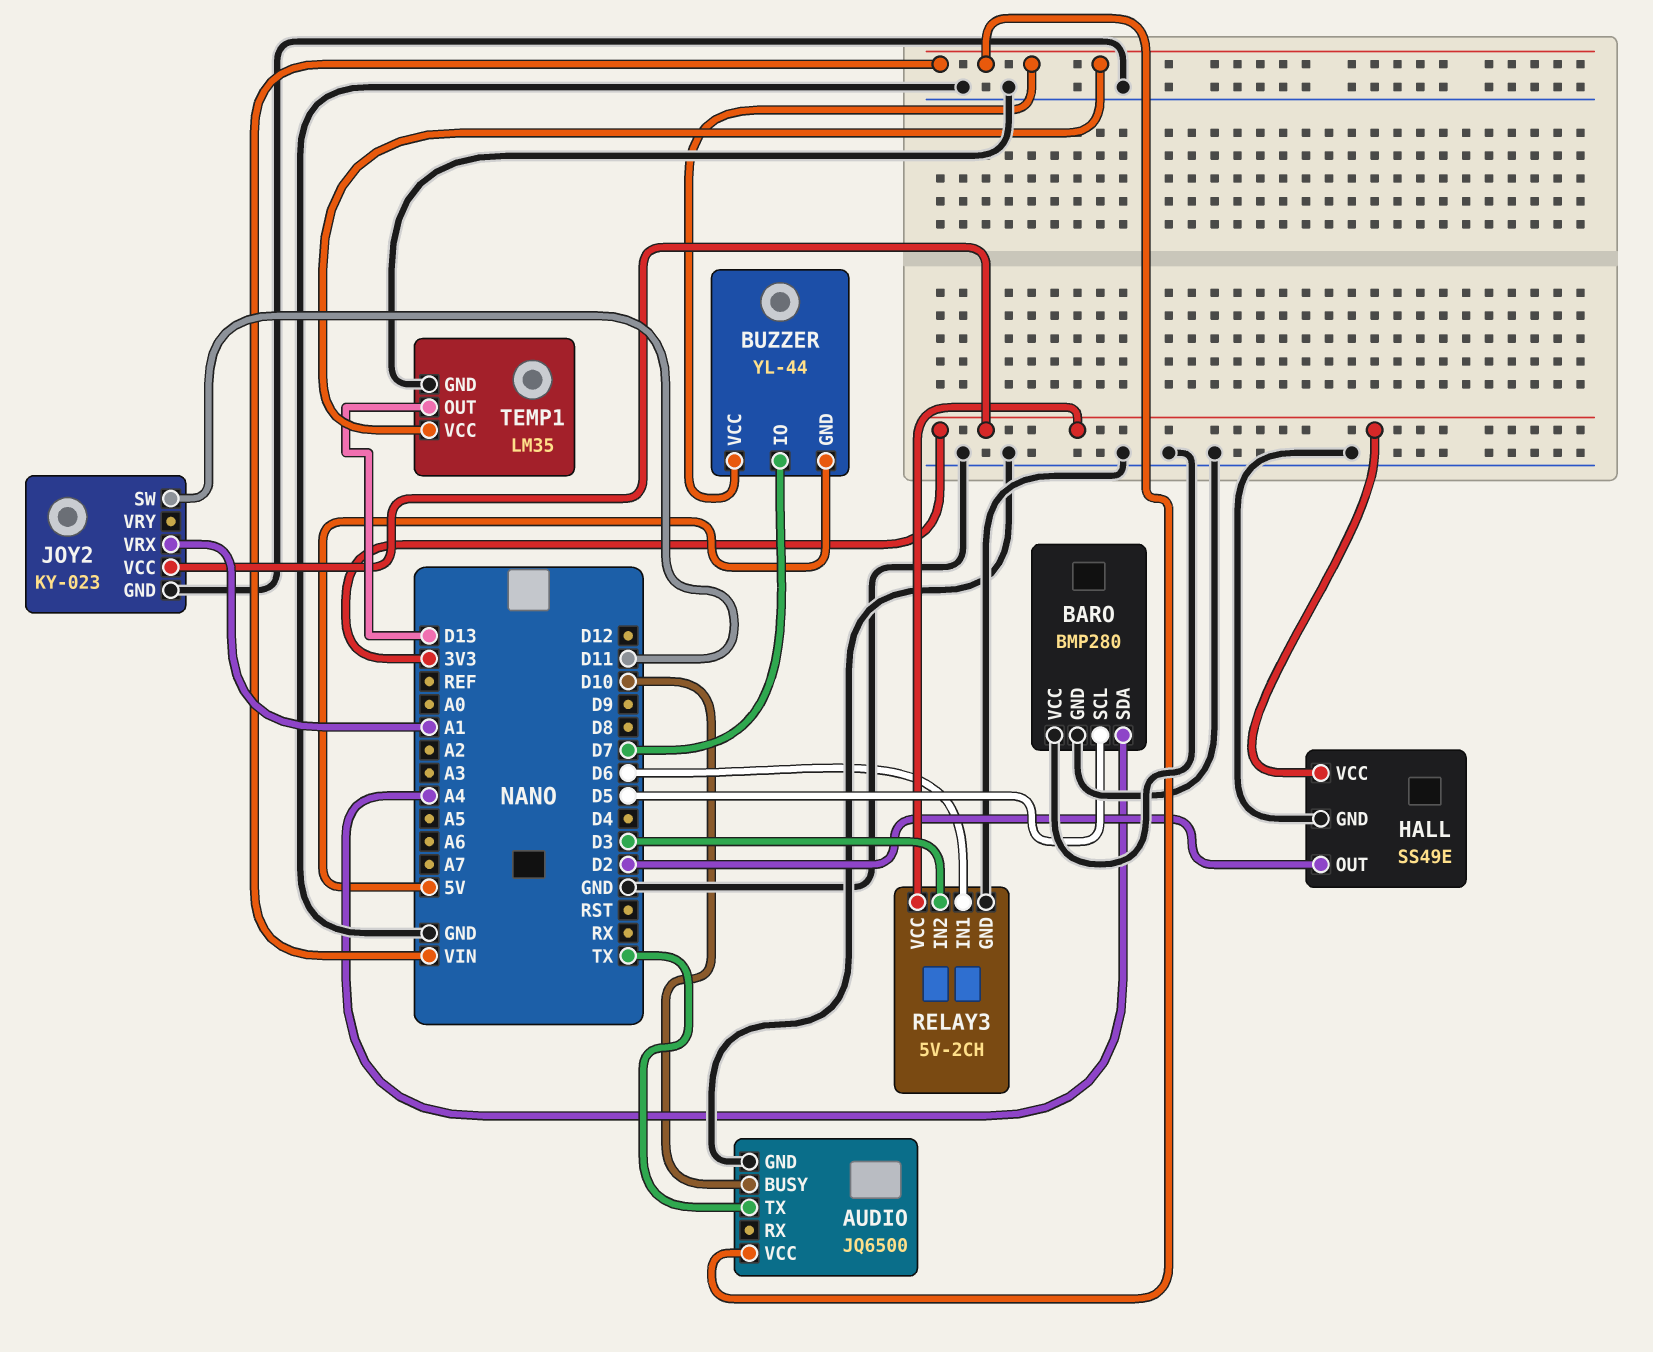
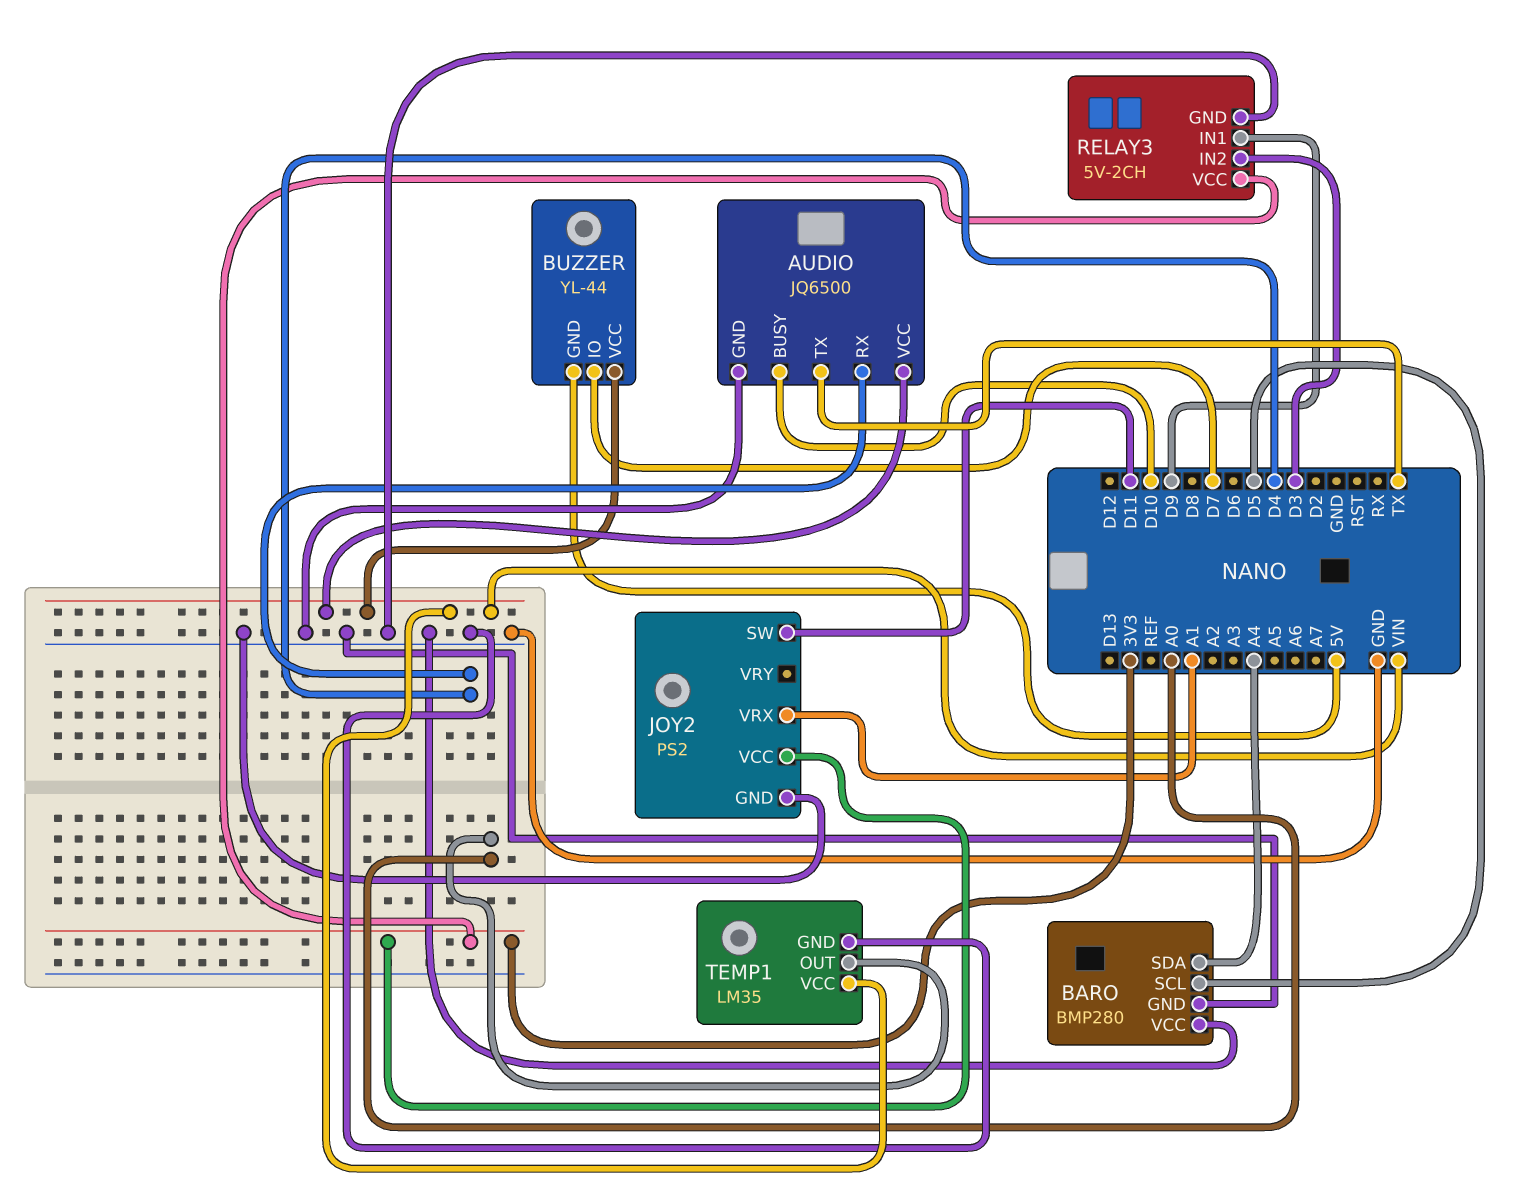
AUDIO pin RX: none -> D4
HALL: SS49E -> none
HALL pin GND: GND -> none
HALL pin OUT: D2 -> none
HALL pin VCC: 3V3 -> none
JOY2: KY-023 -> PS2
RELAY3 pin IN1: D6 -> D9
TEMP1 pin OUT: D13 -> A0

